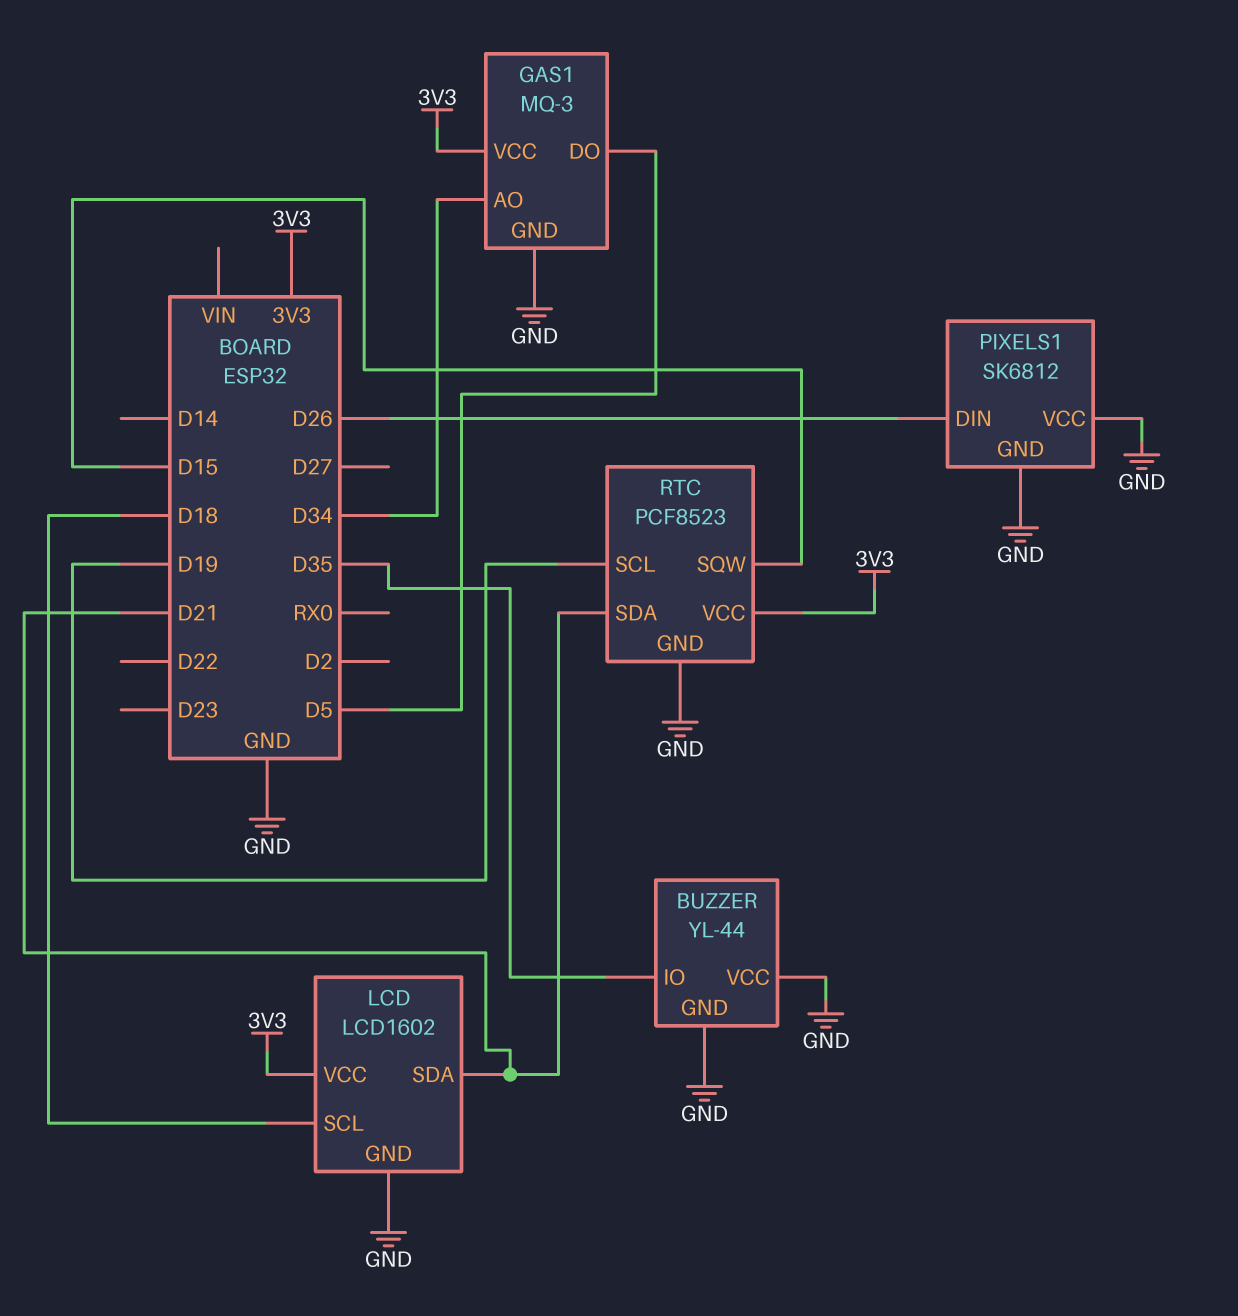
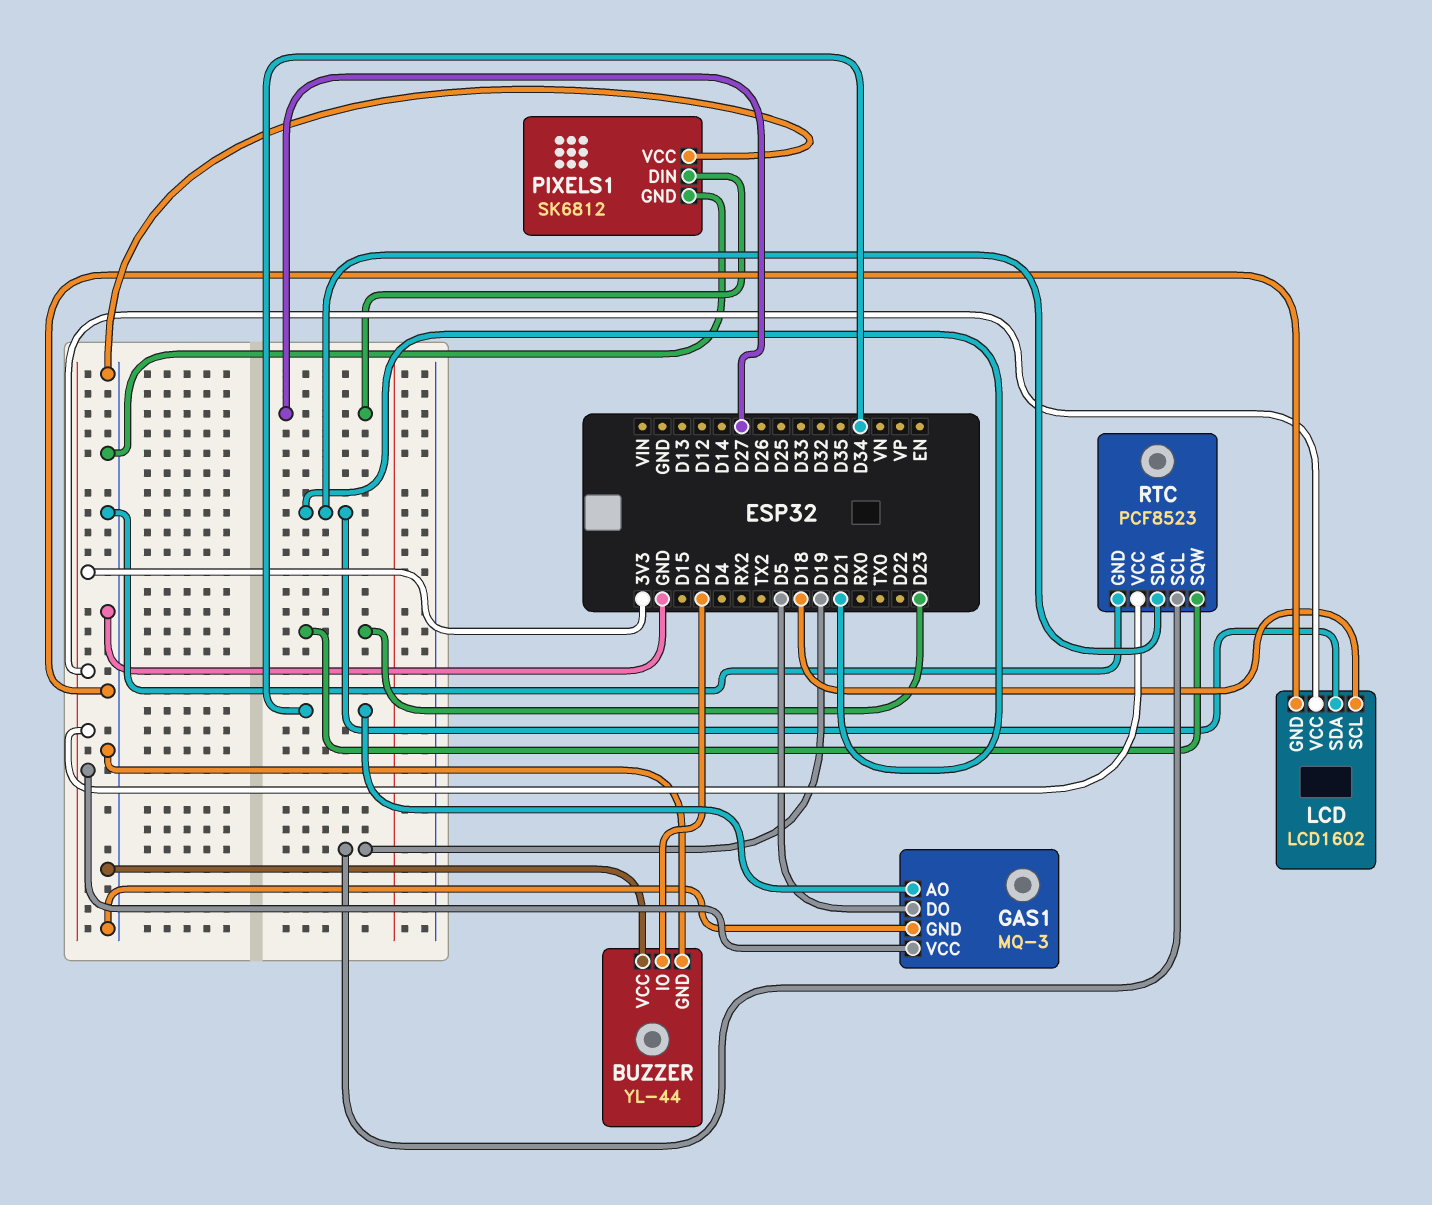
BUZZER pin IO: D35 -> D2
PIXELS1 pin DIN: D26 -> D27
RTC pin SQW: D15 -> D23

